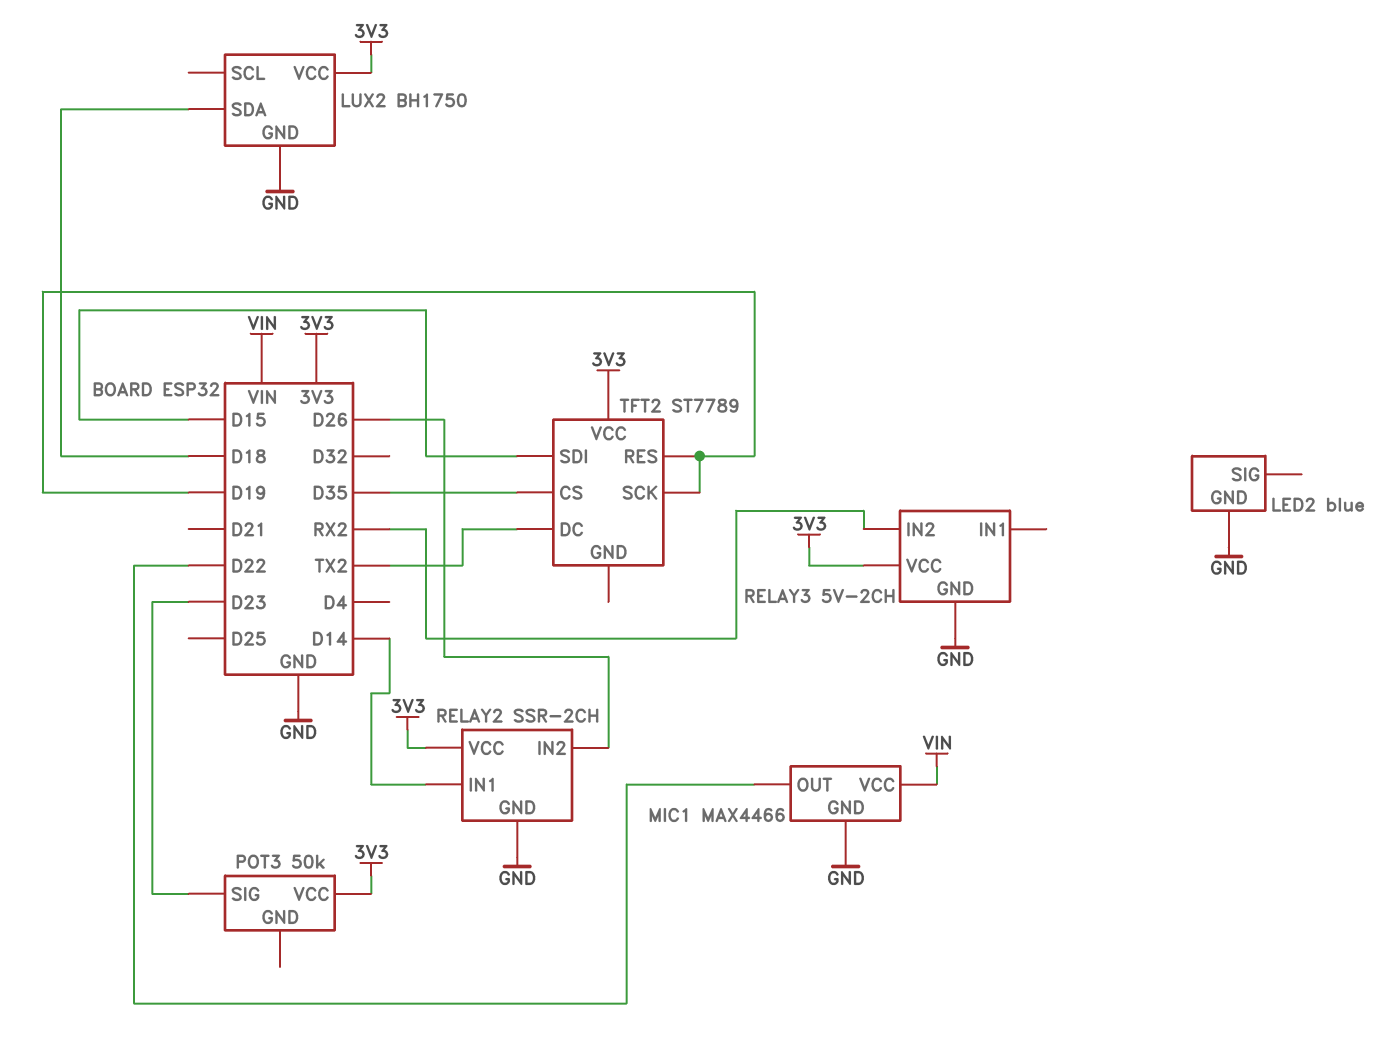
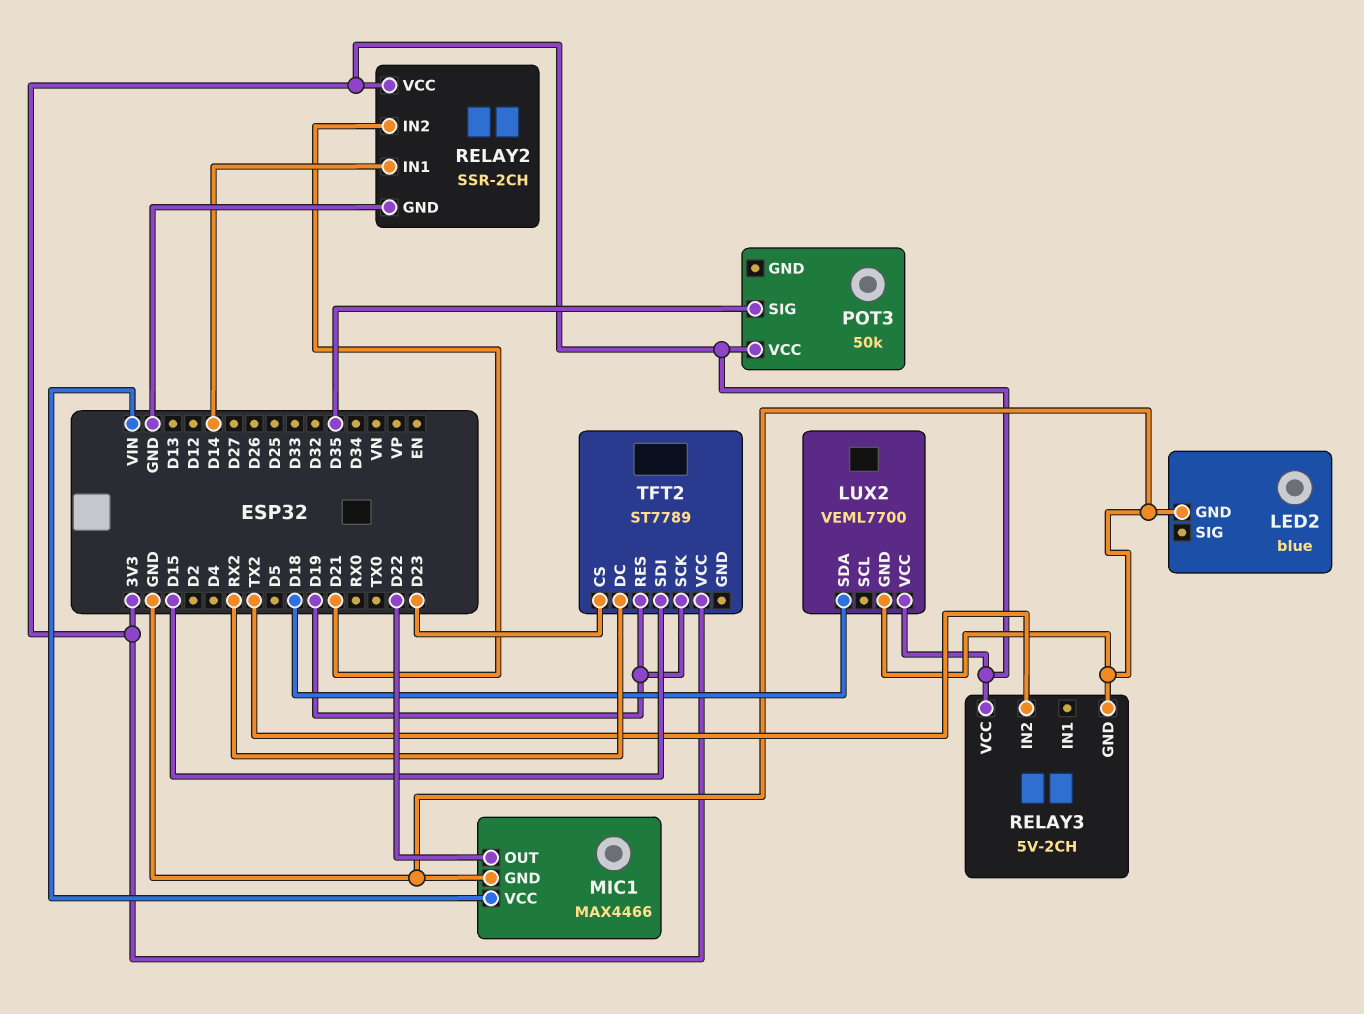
LUX2: BH1750 -> VEML7700
POT3 pin SIG: D23 -> D35
RELAY2 pin IN2: D26 -> D21
RELAY3 pin IN2: RX2 -> TX2
TFT2 pin CS: D35 -> D23
TFT2 pin DC: TX2 -> RX2

